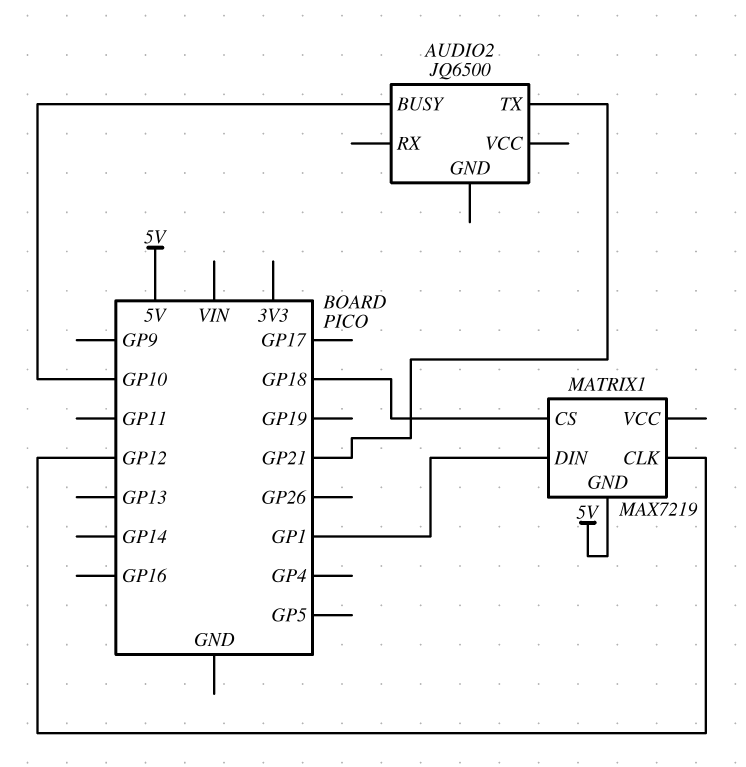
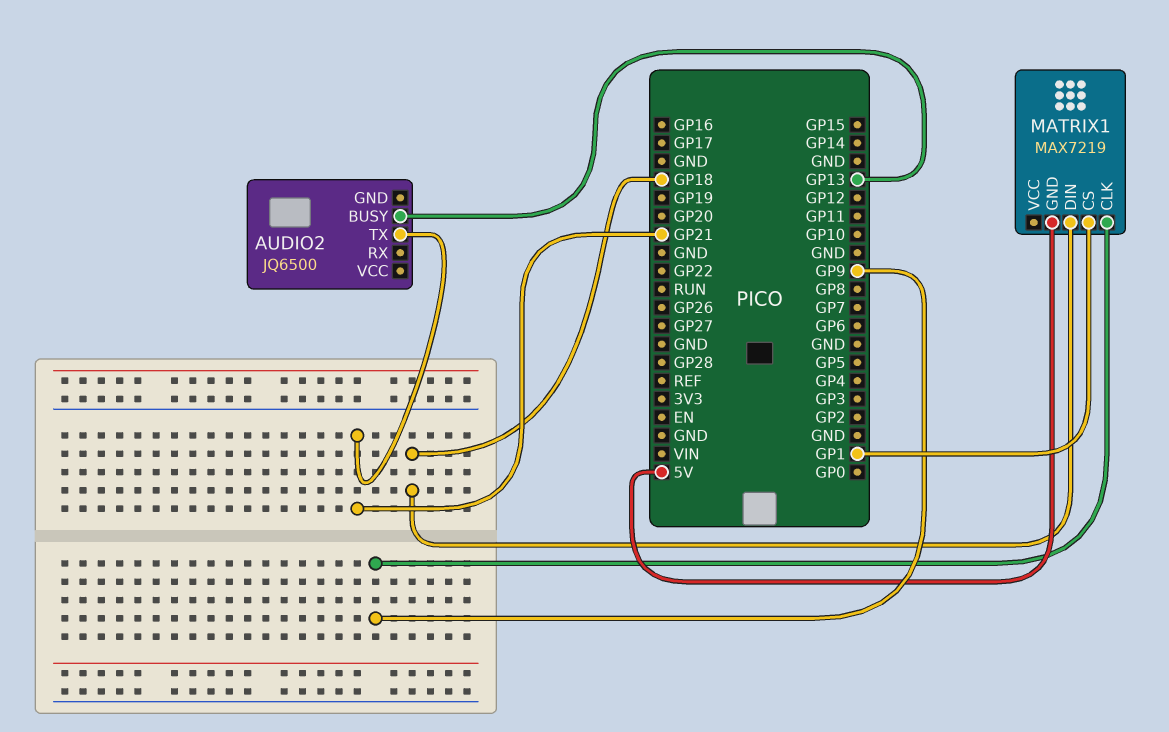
AUDIO2 pin BUSY: GP10 -> GP13
MATRIX1 pin CLK: GP12 -> GP9
MATRIX1 pin CS: GP18 -> GP1
MATRIX1 pin DIN: GP1 -> GP18

